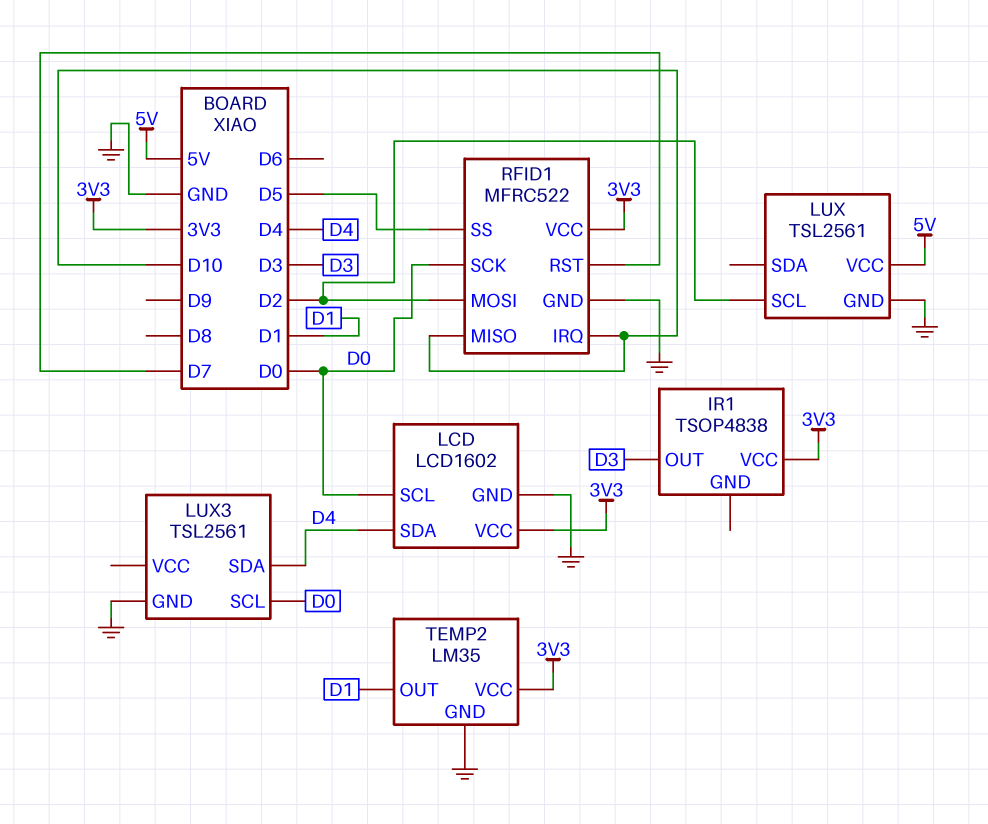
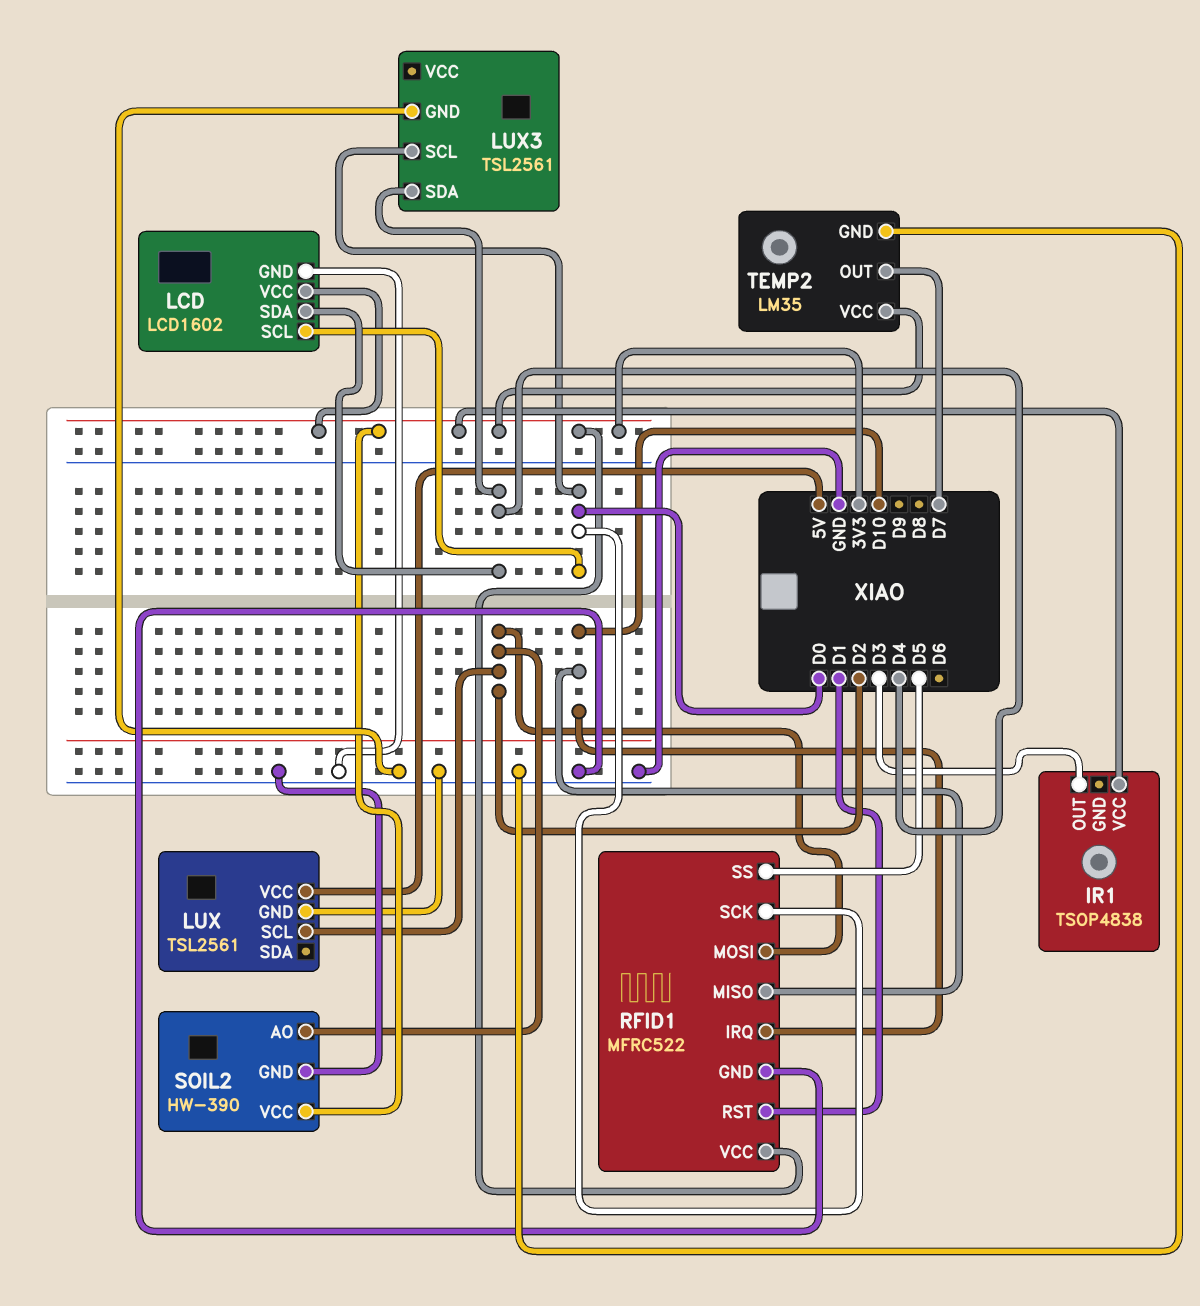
RFID1 pin RST: D7 -> D1
SOIL2: none -> HW-390
SOIL2 pin AO: none -> D2
SOIL2 pin GND: none -> GND
SOIL2 pin VCC: none -> 3V3
TEMP2 pin OUT: D1 -> D7

